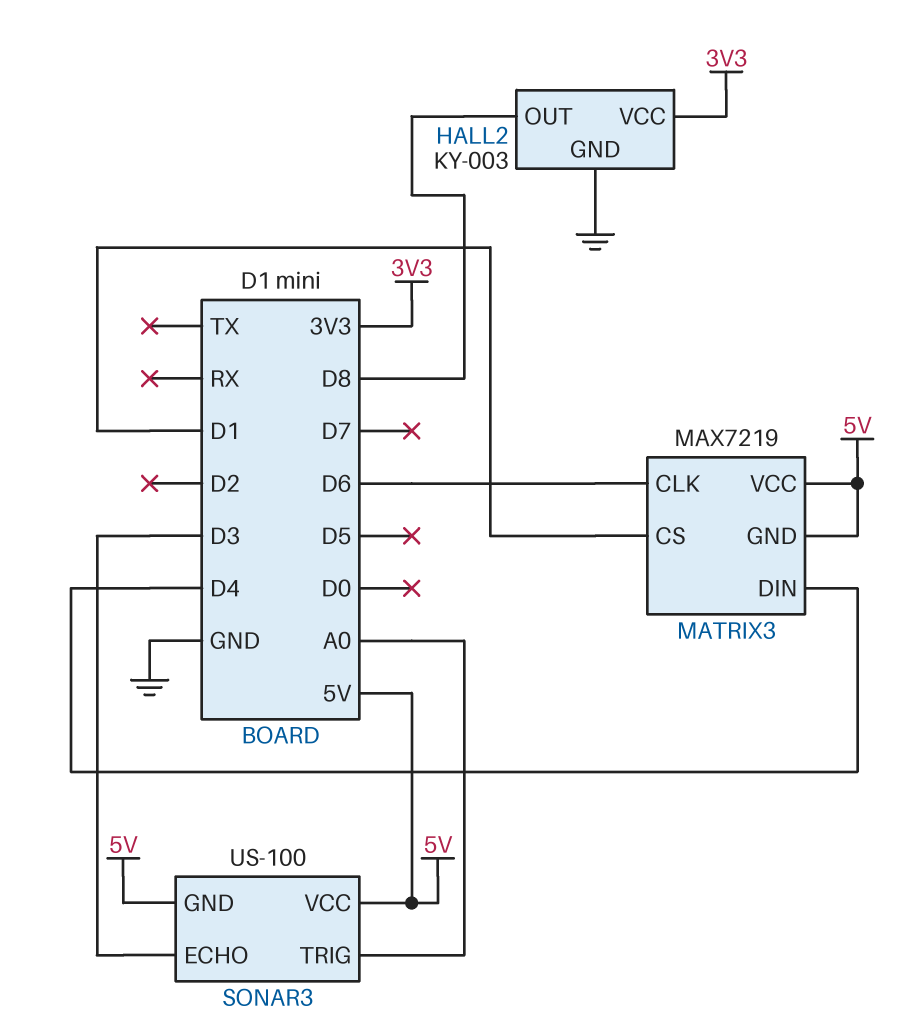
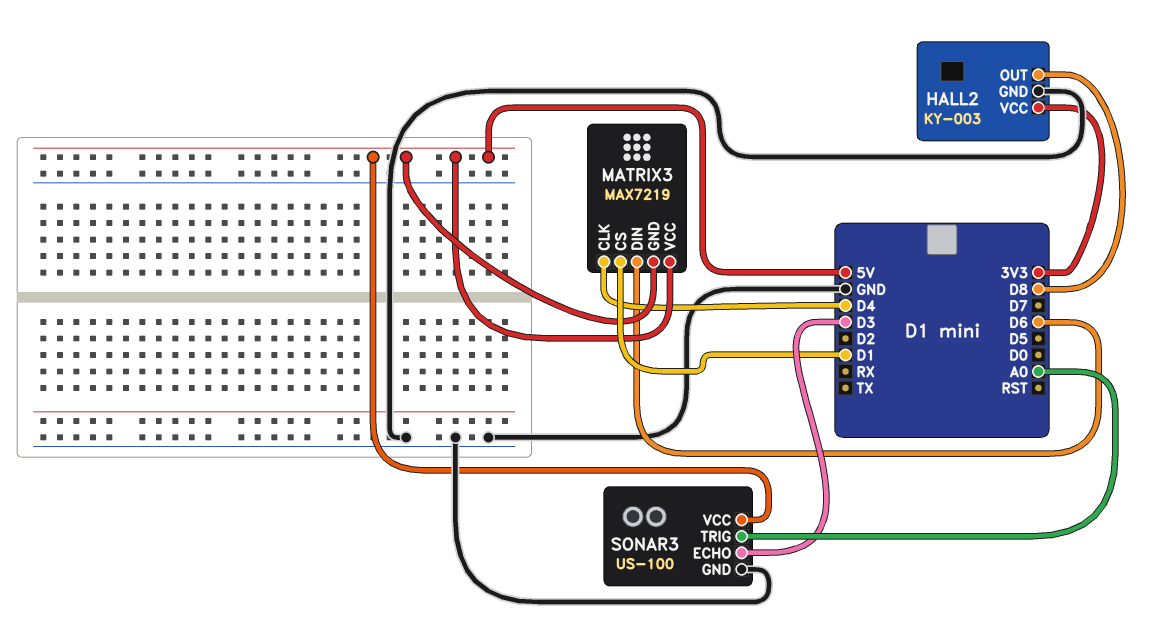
MATRIX3 pin CLK: D6 -> D4
MATRIX3 pin DIN: D4 -> D6
SONAR3 pin GND: 5V -> GND

